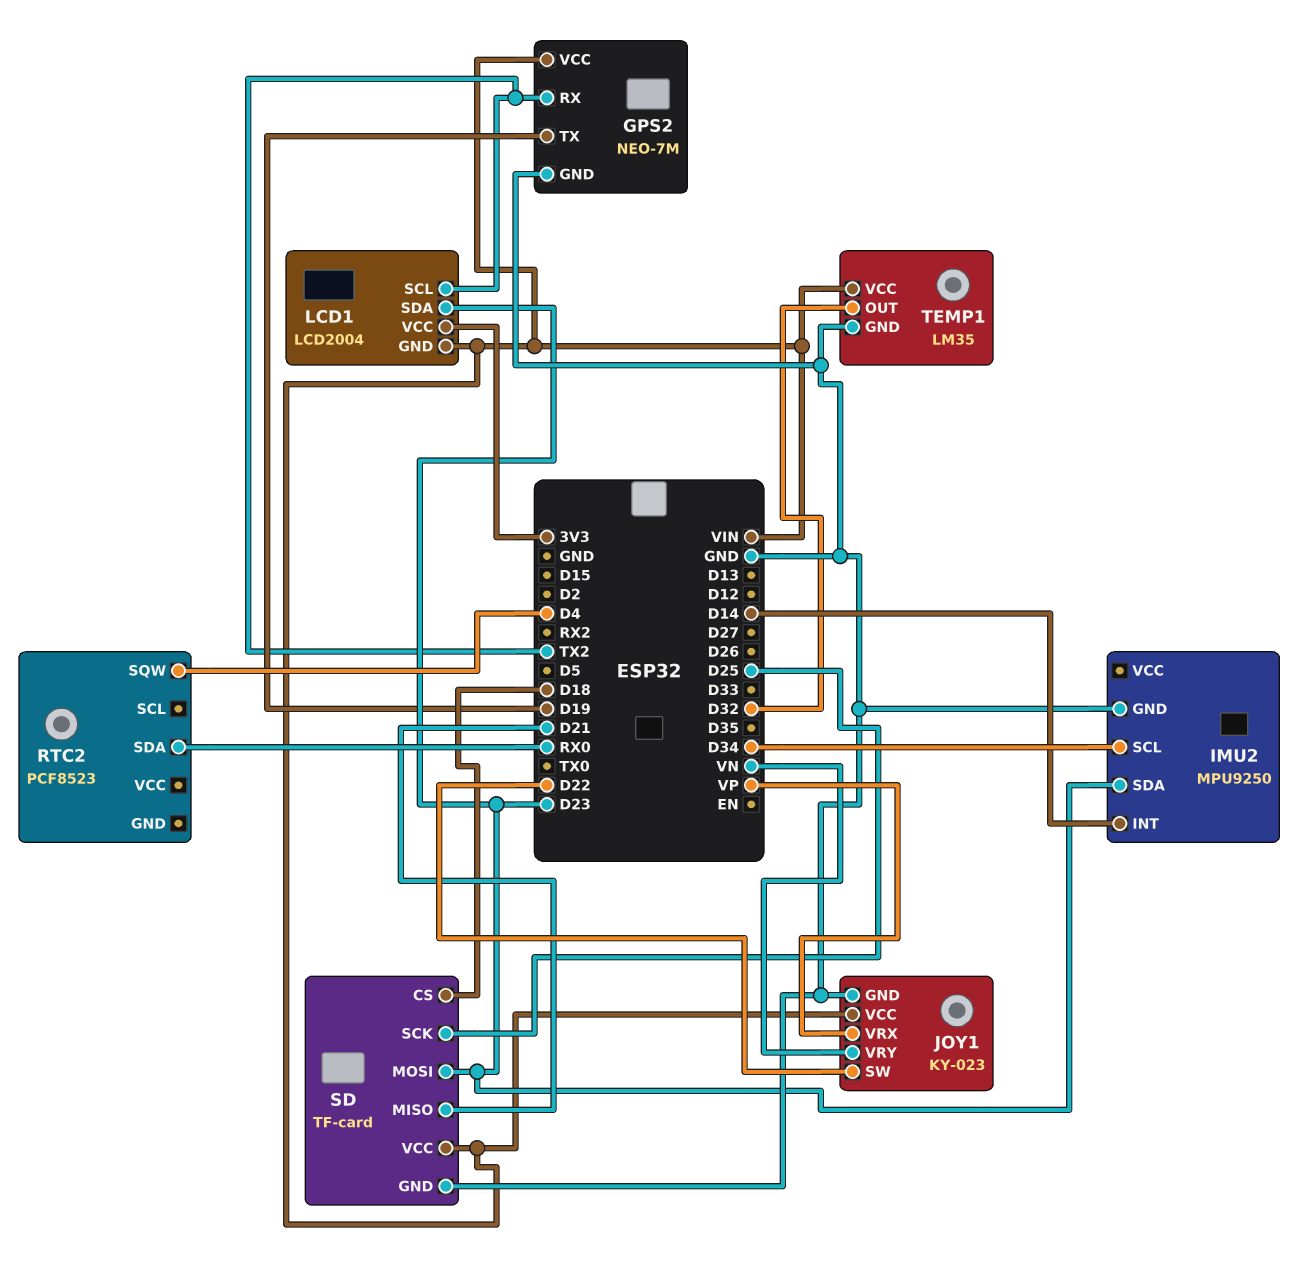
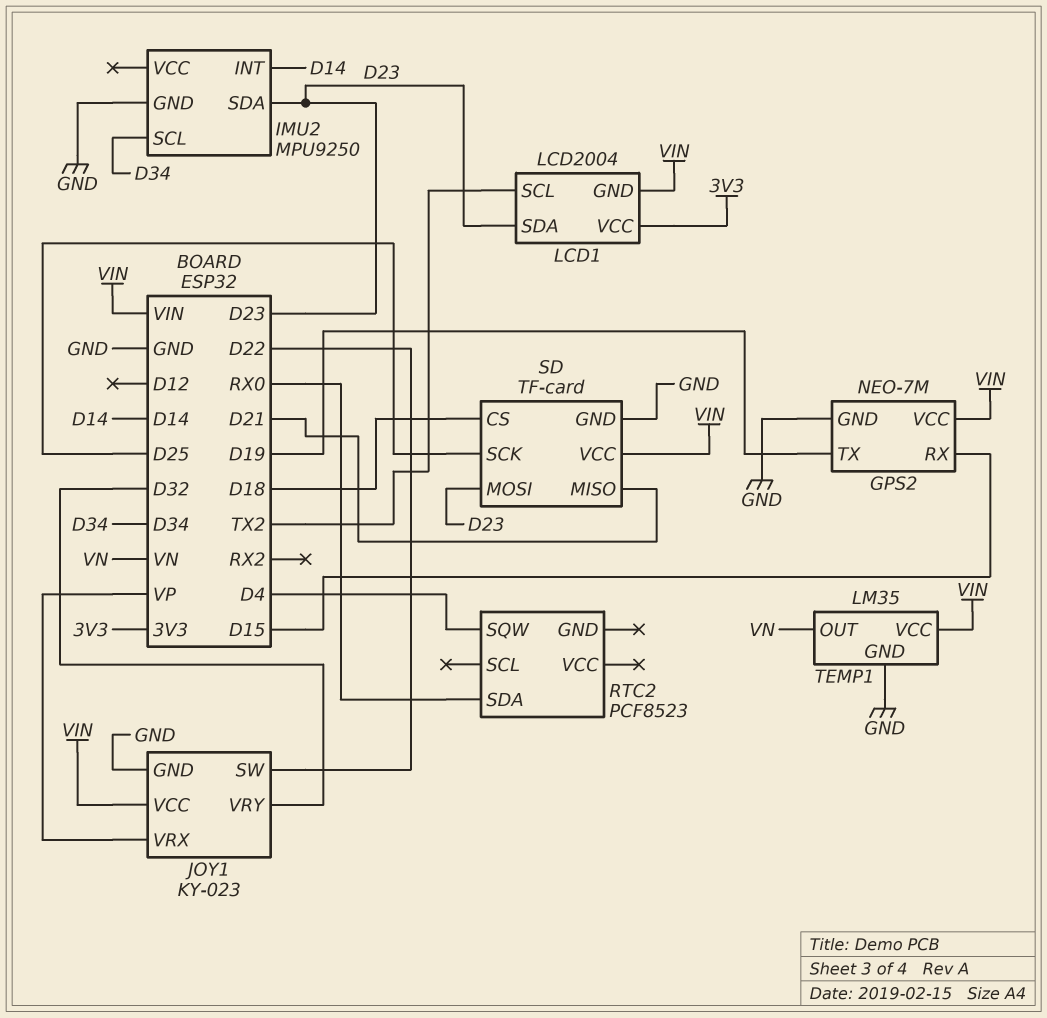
GPS2 pin RX: TX2 -> D15
JOY1 pin VRY: VN -> D32
TEMP1 pin OUT: D32 -> VN

